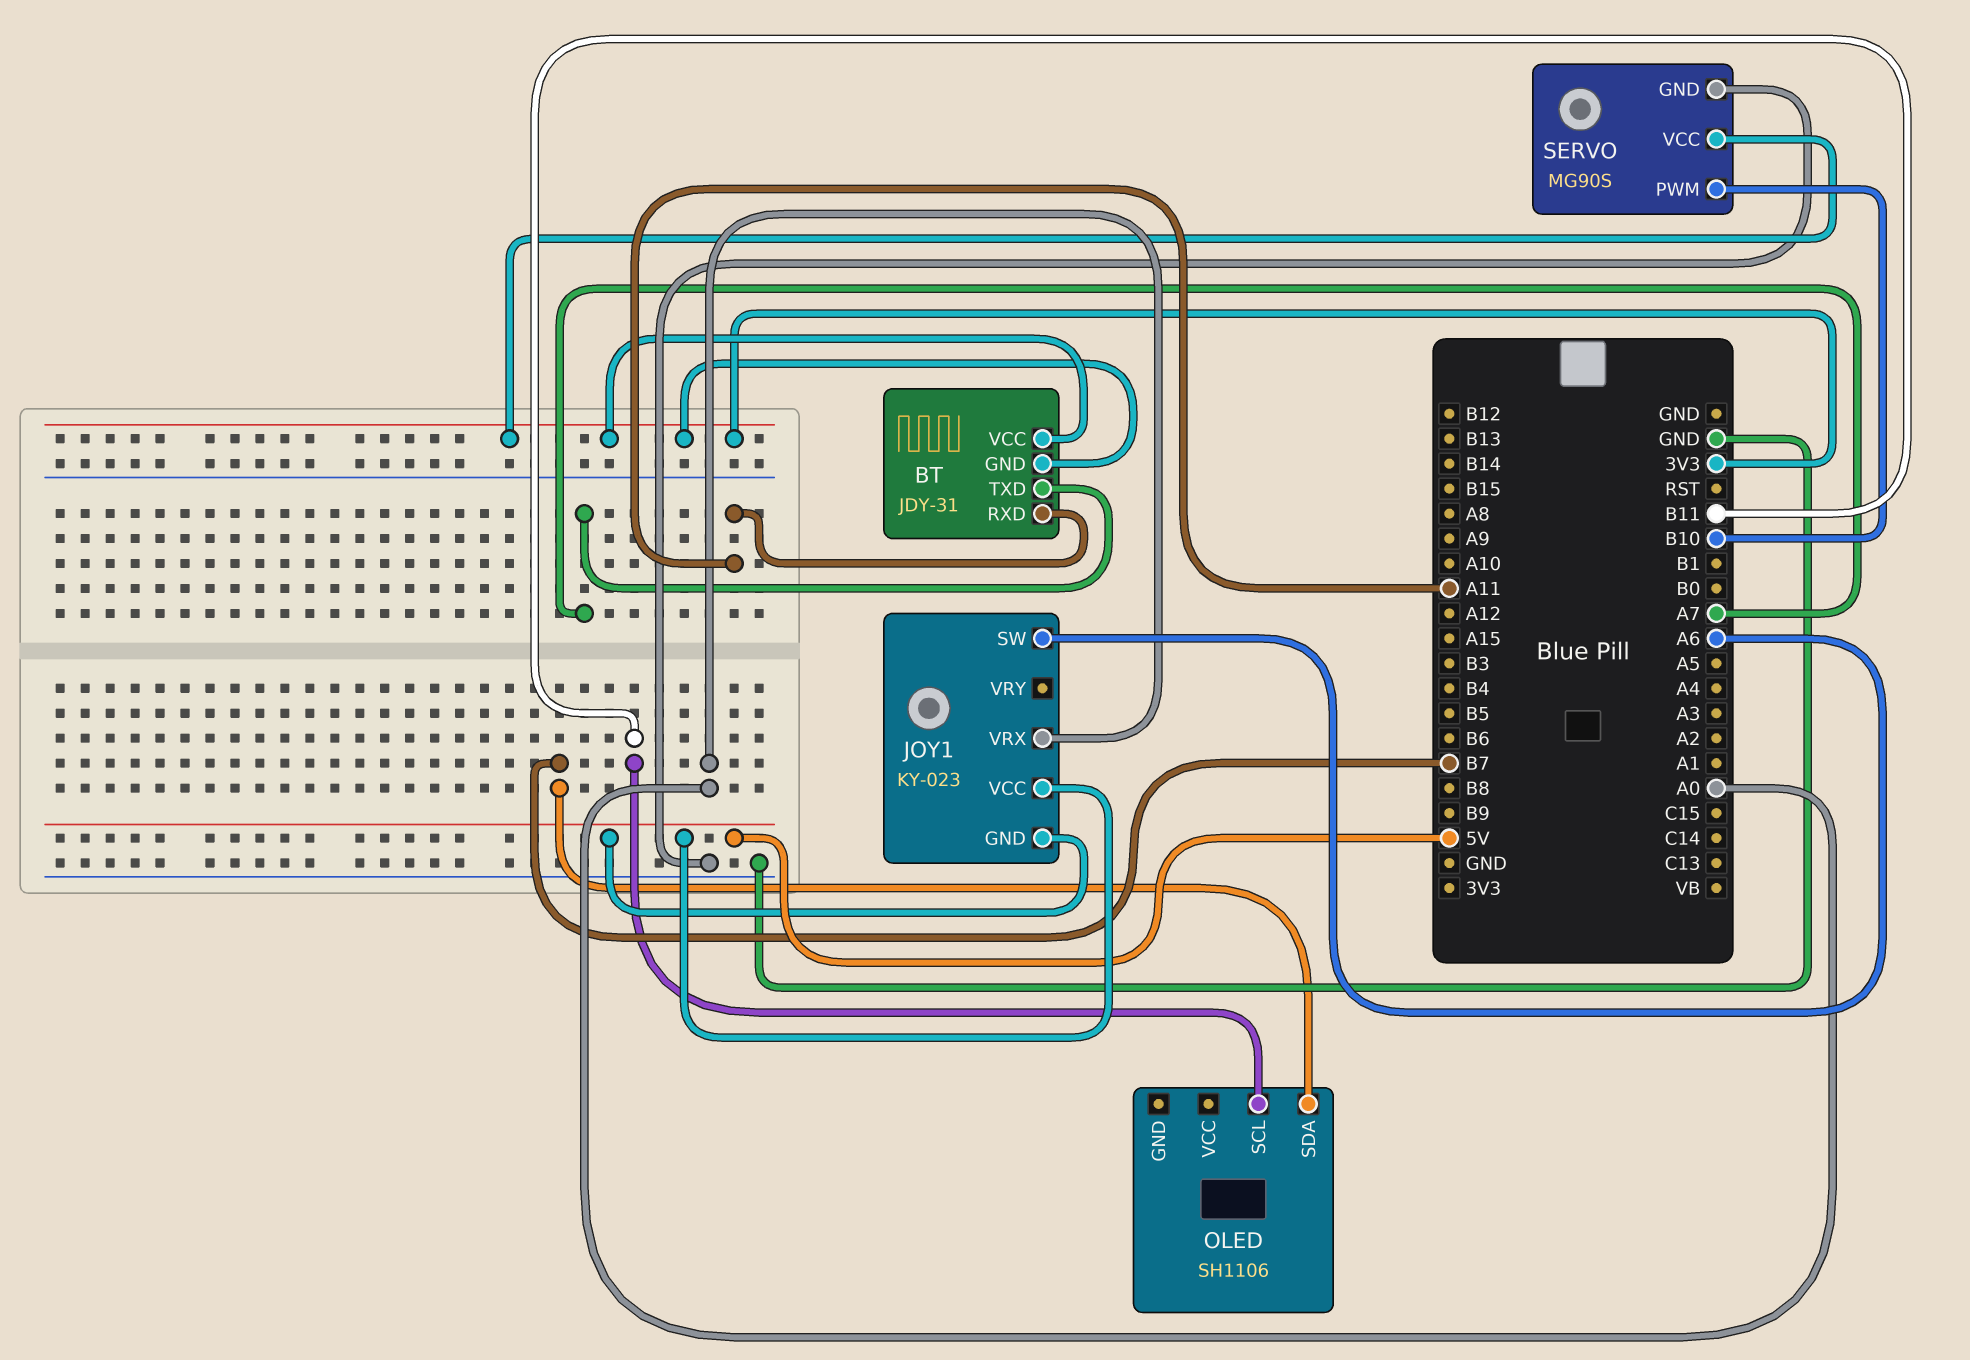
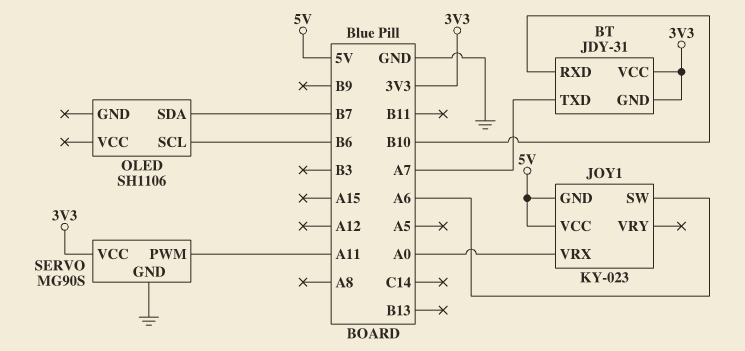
BT pin RXD: A11 -> B10
OLED pin SCL: B11 -> B6
SERVO pin PWM: B10 -> A11

